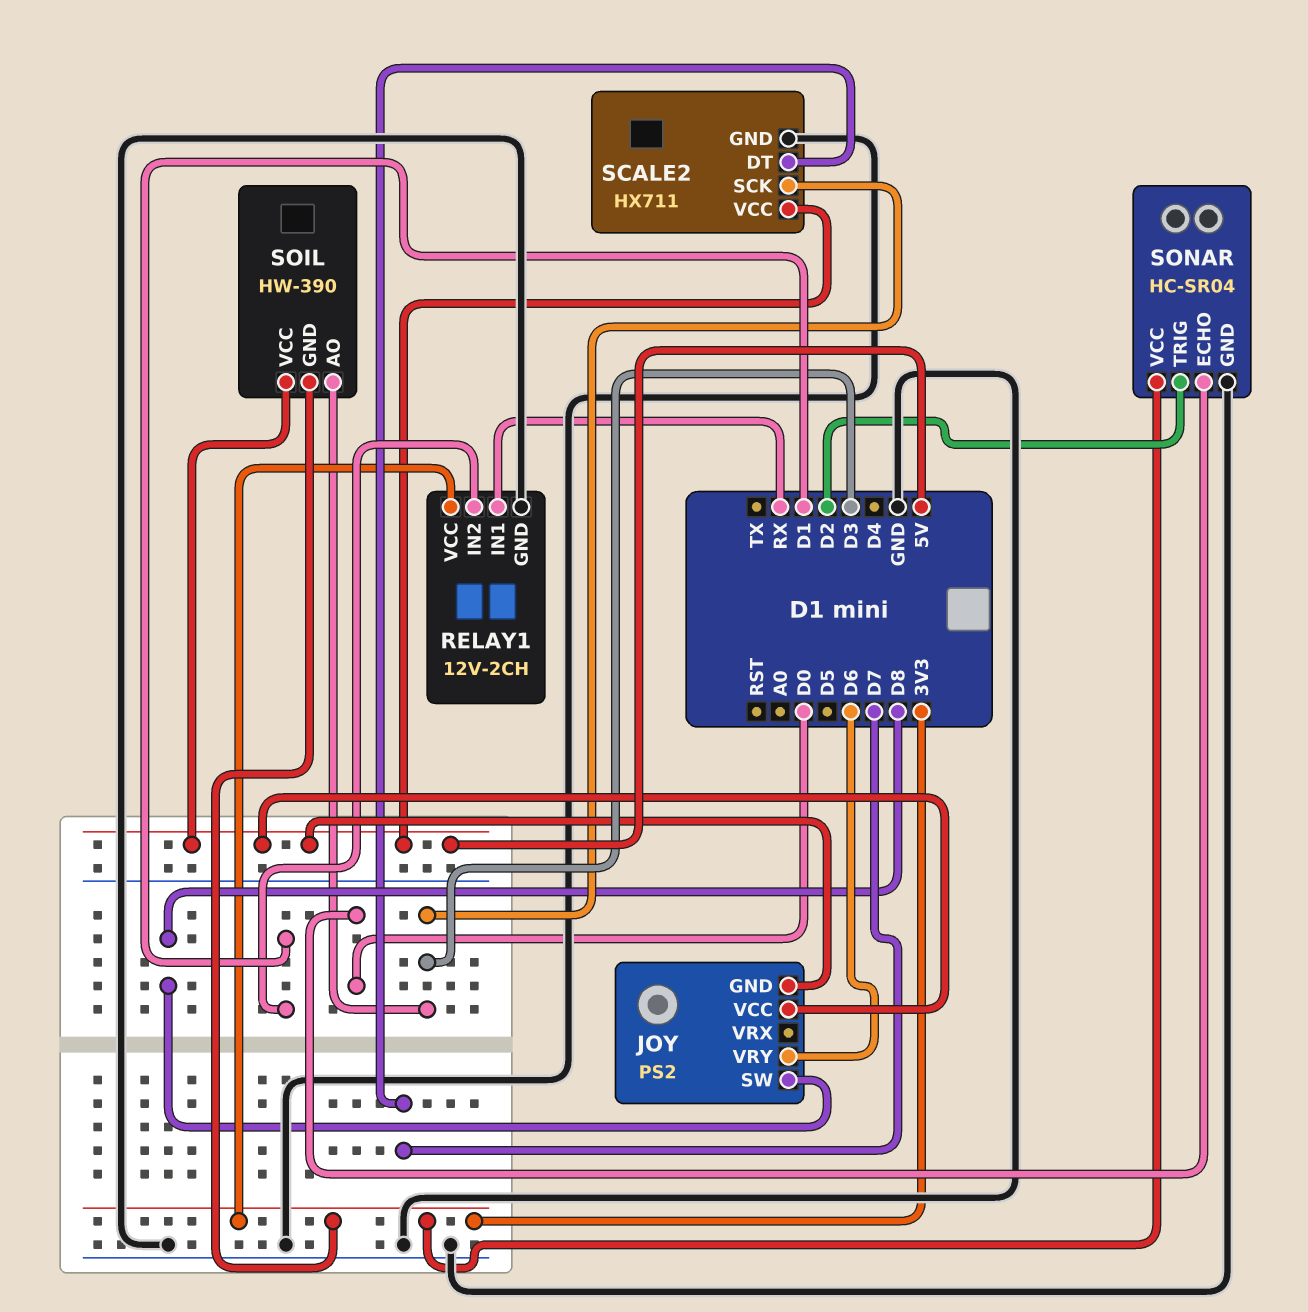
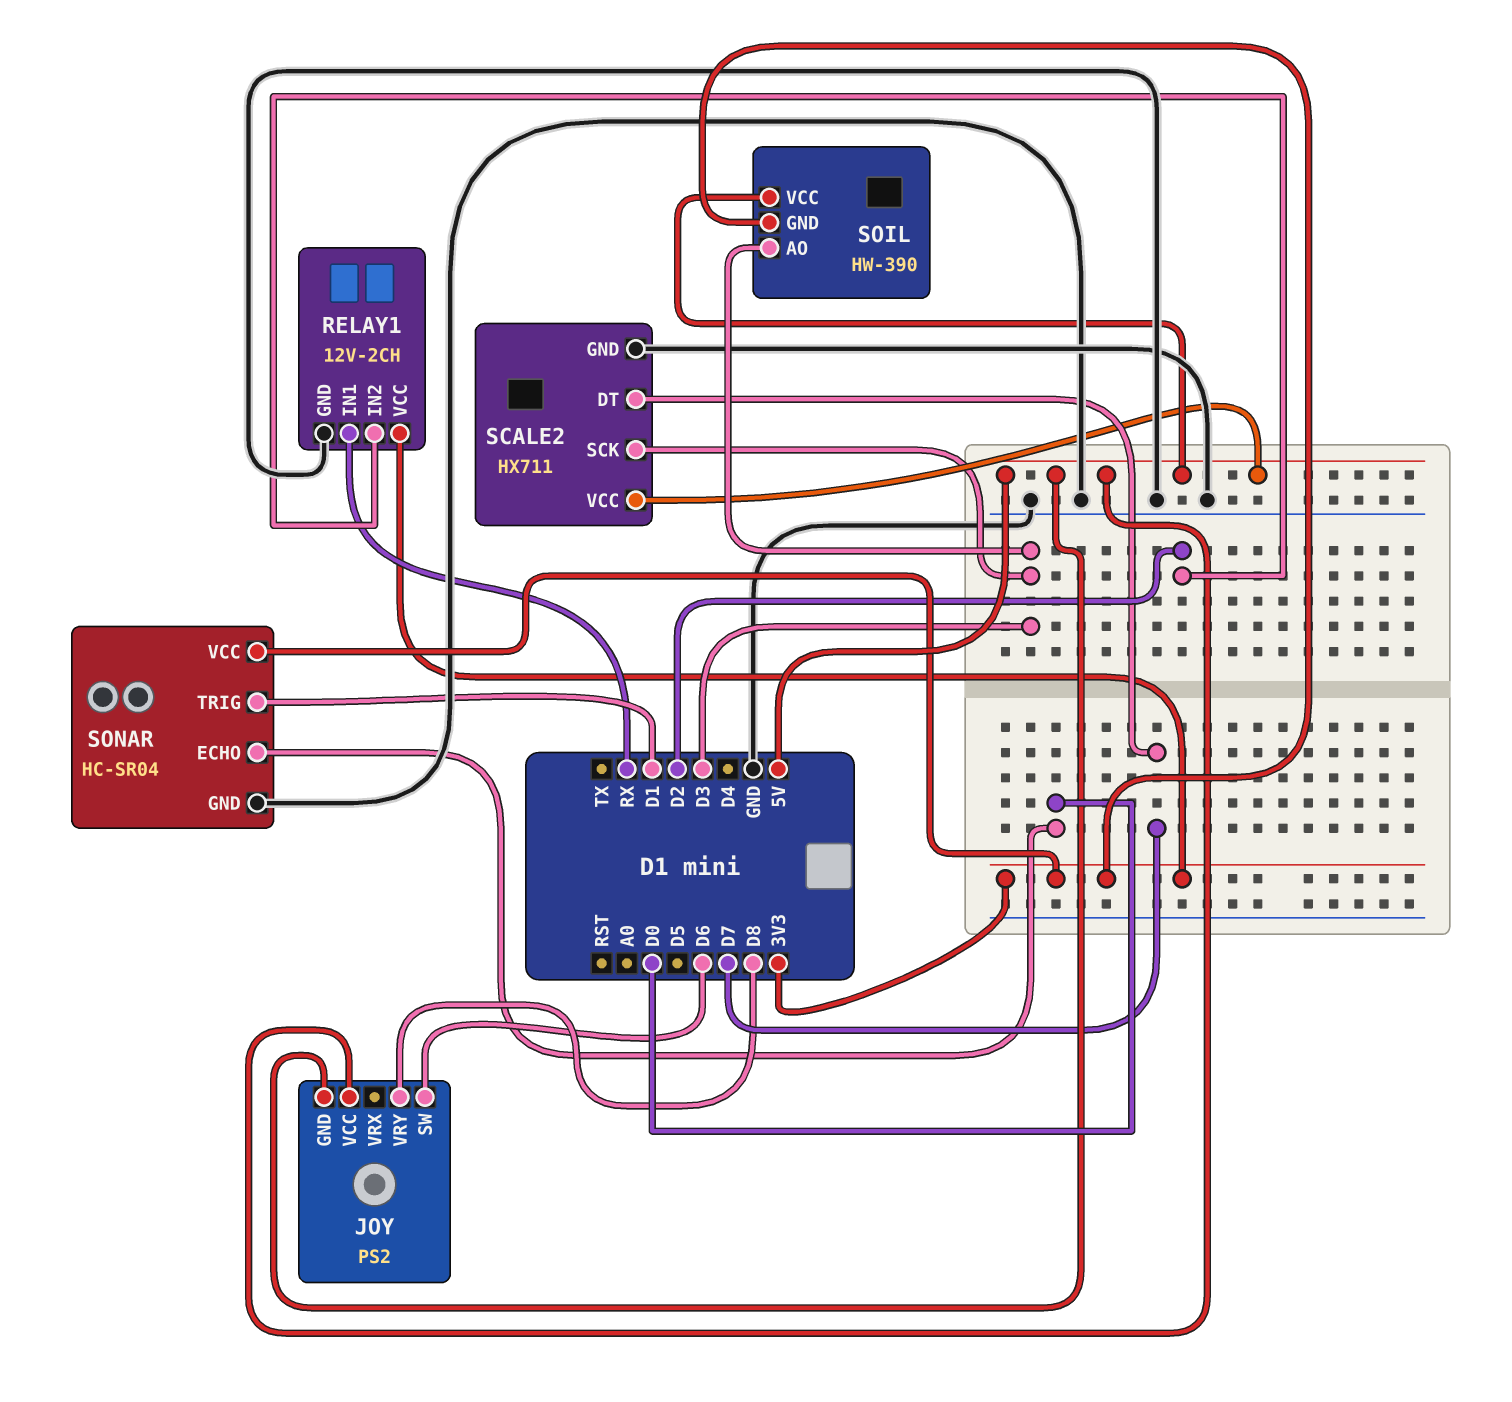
JOY pin SW: D8 -> D6
JOY pin VRY: D6 -> D8
RELAY1 pin IN2: D1 -> D2
SONAR pin TRIG: D2 -> D1

